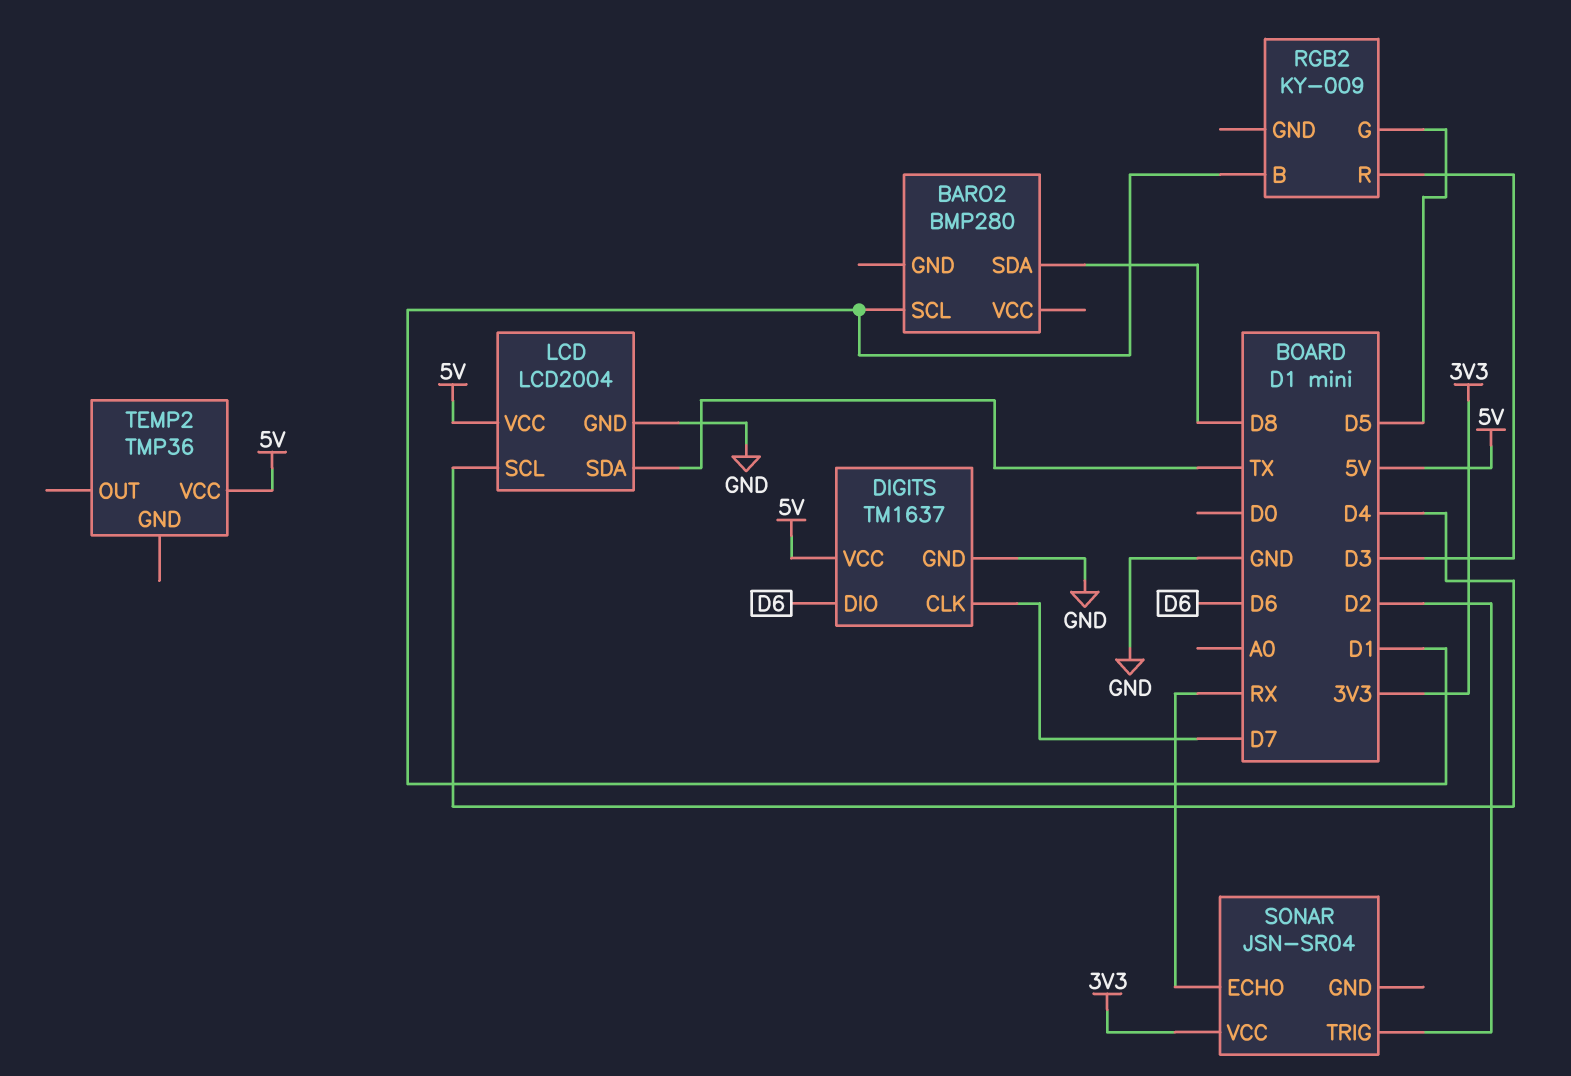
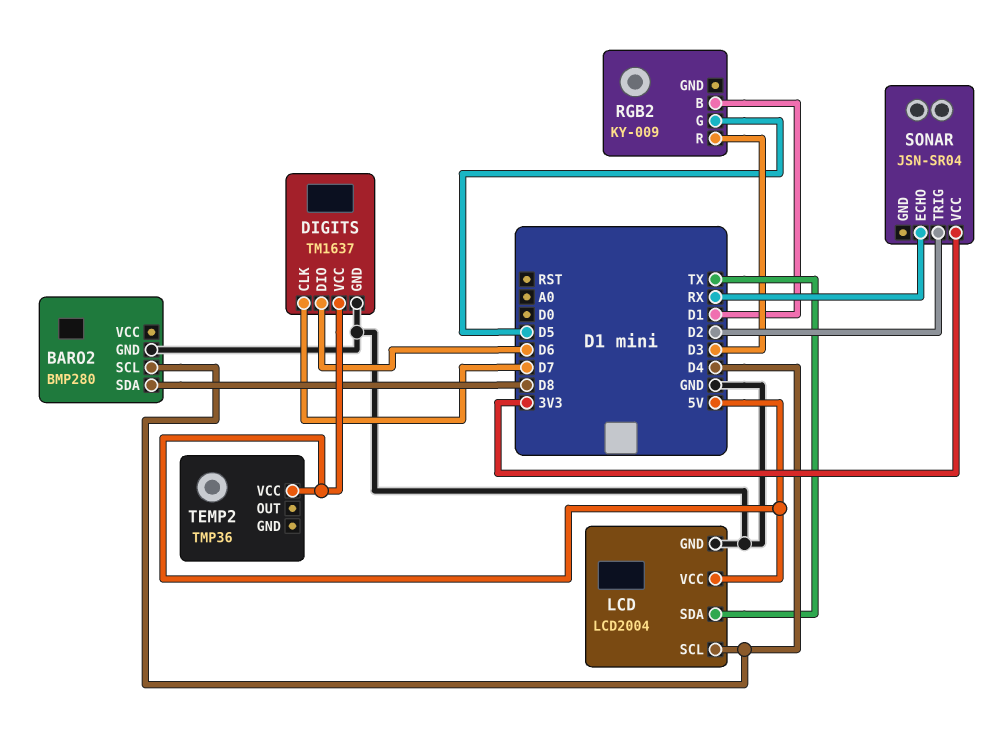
BARO2 pin GND: none -> GND
BARO2 pin SCL: D1 -> D4

